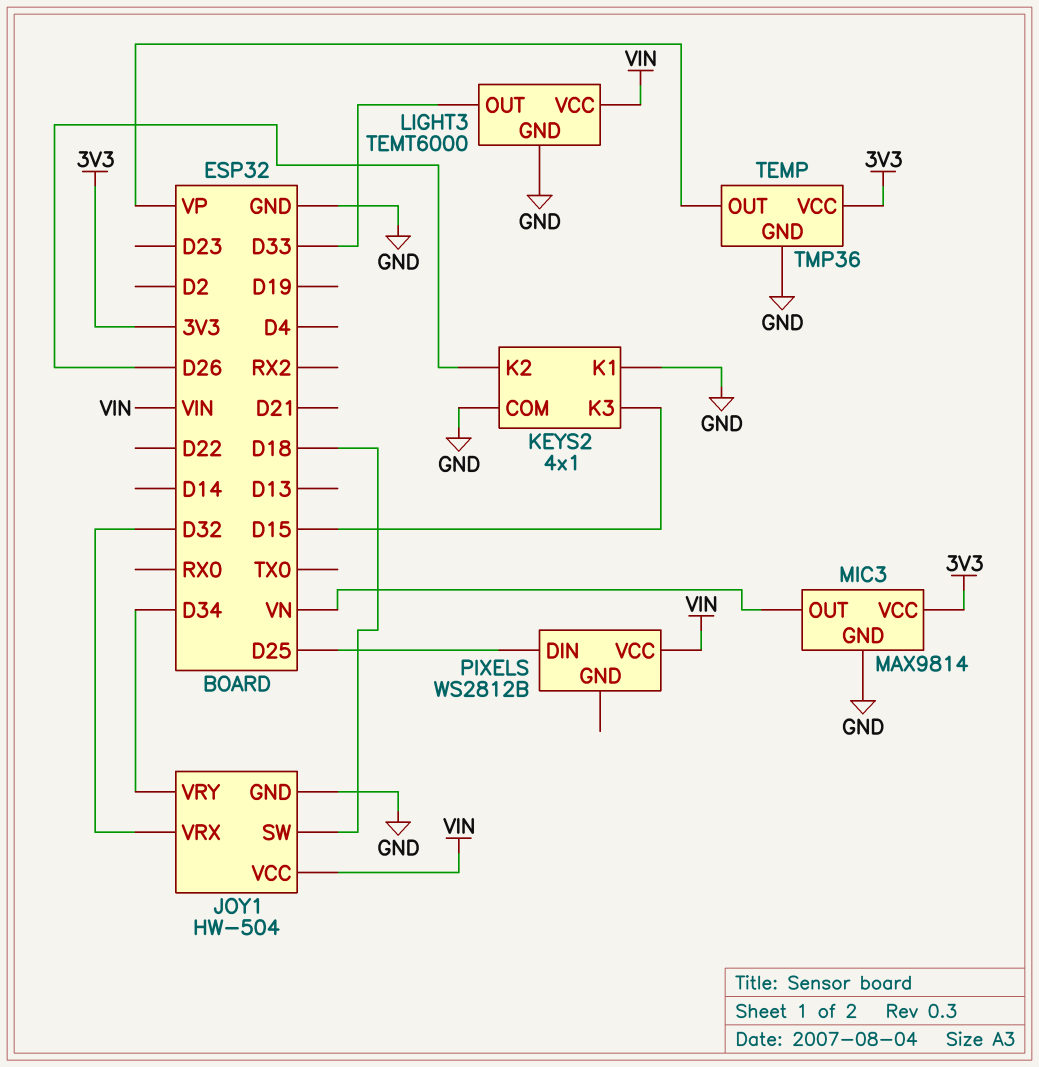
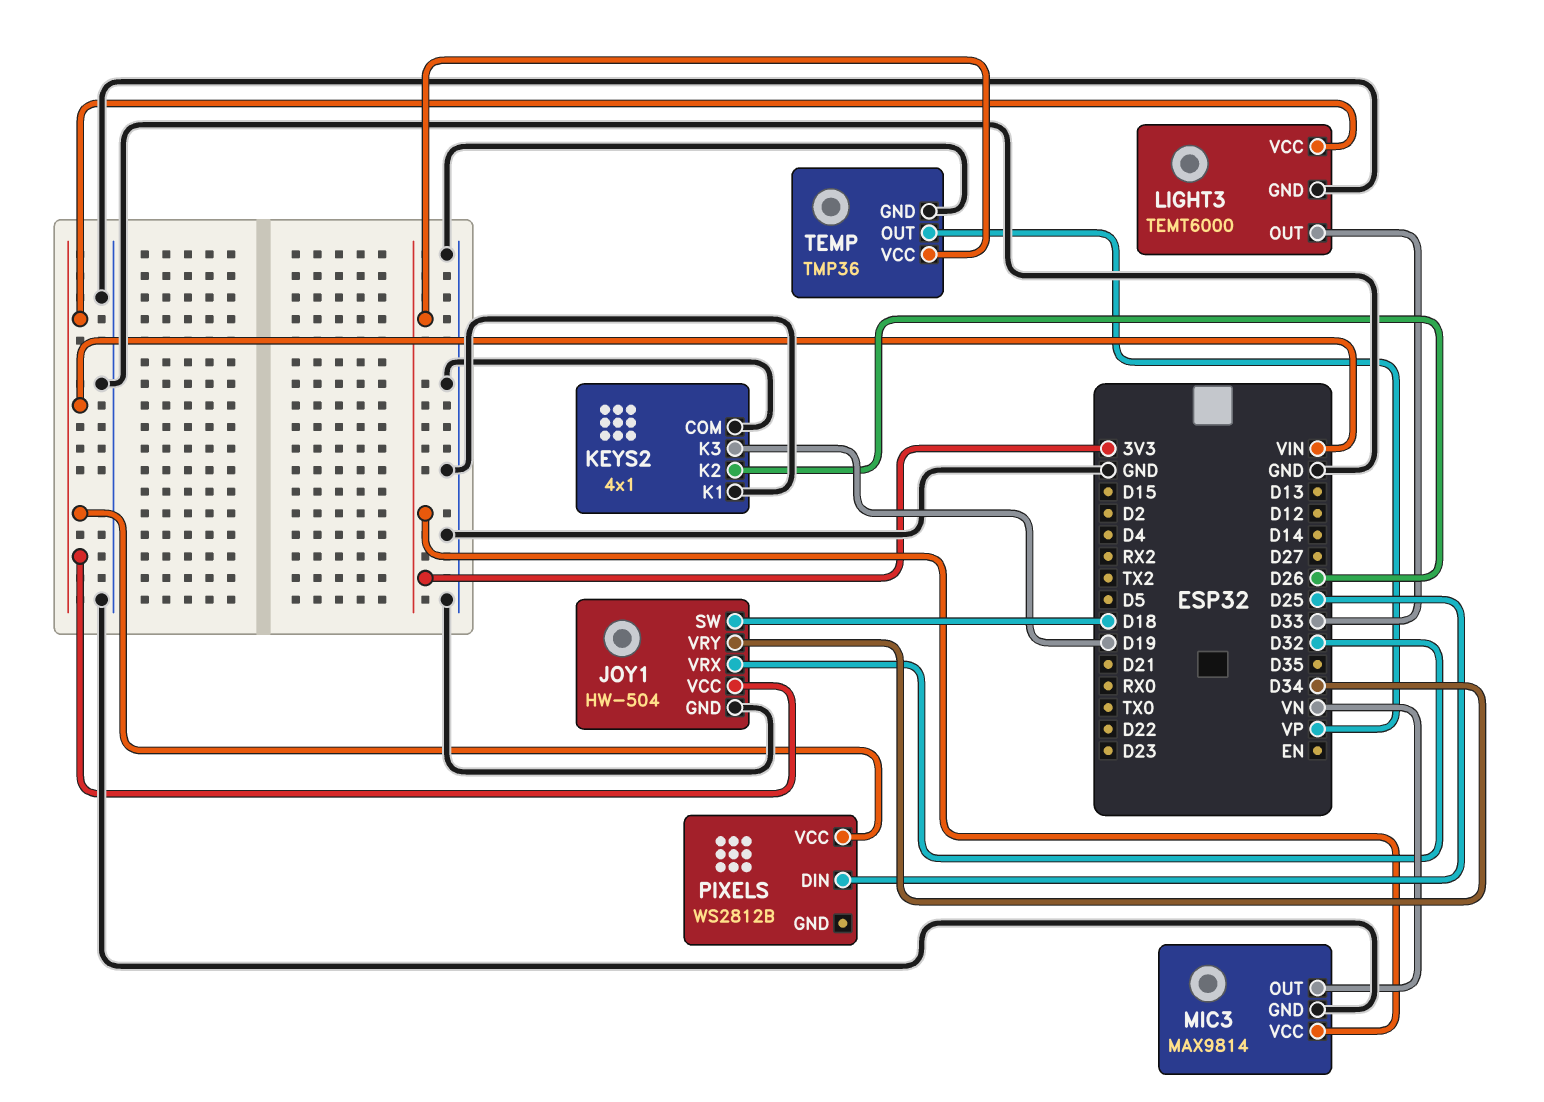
KEYS2 pin K3: D15 -> D19

